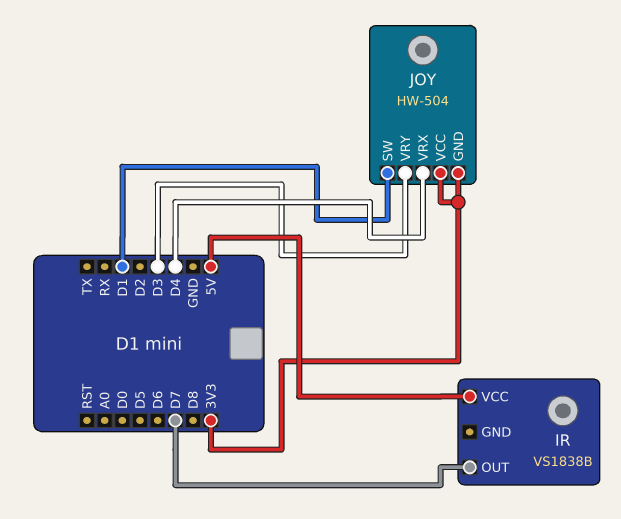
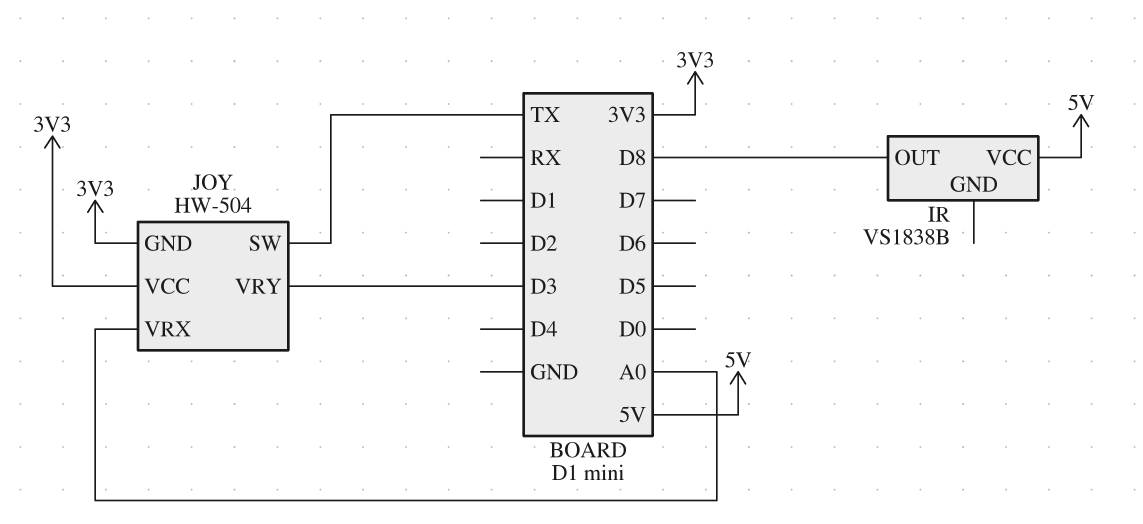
IR pin OUT: D7 -> D8
JOY pin SW: D1 -> TX
JOY pin VRX: D4 -> A0

